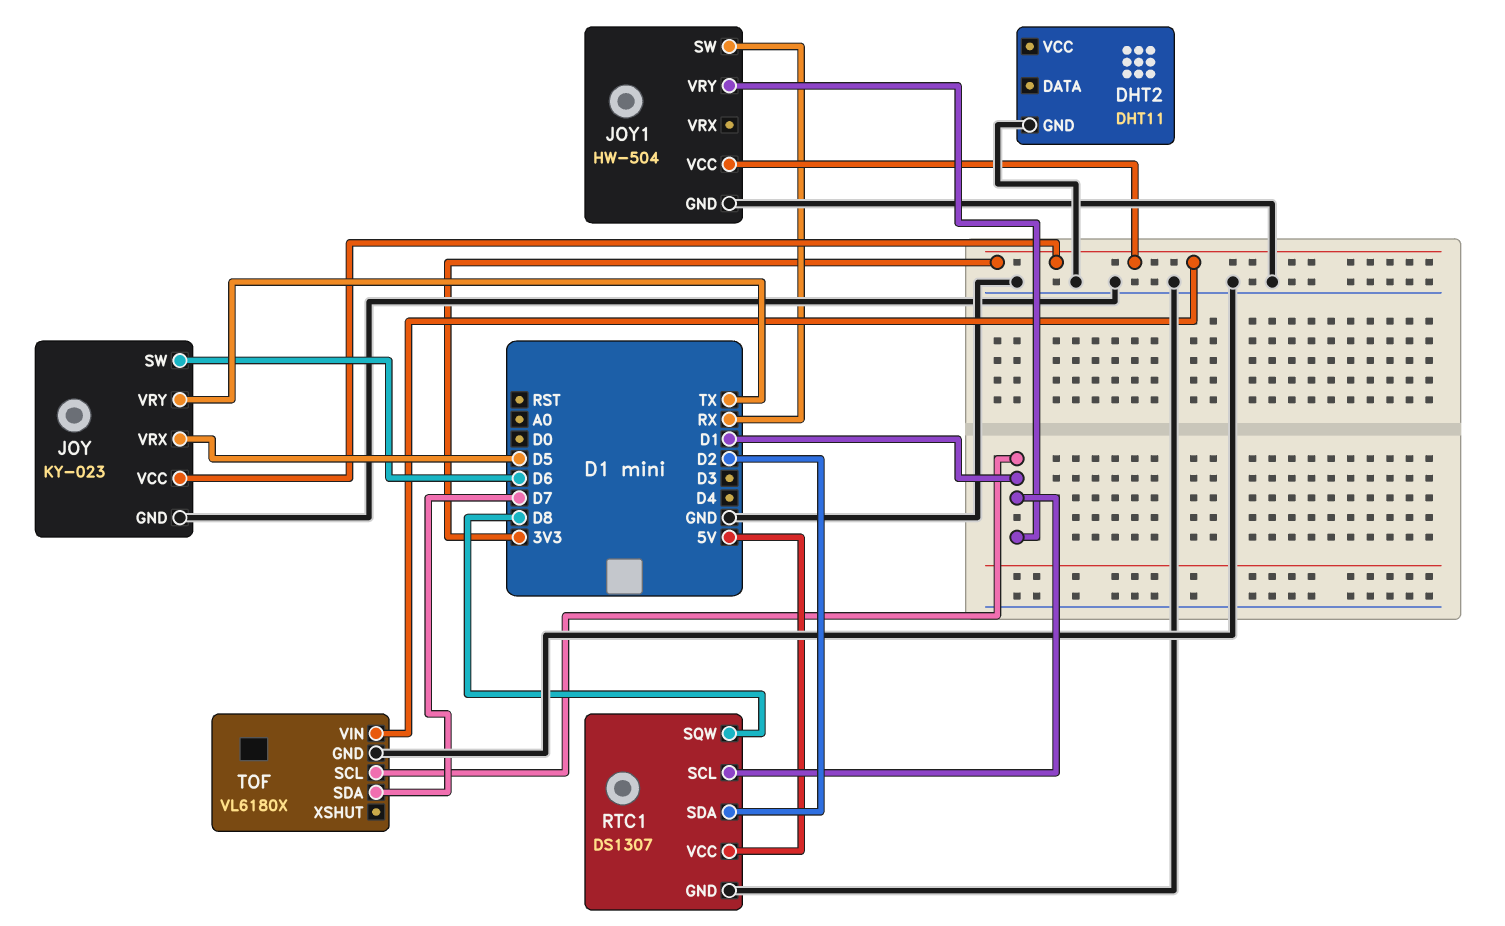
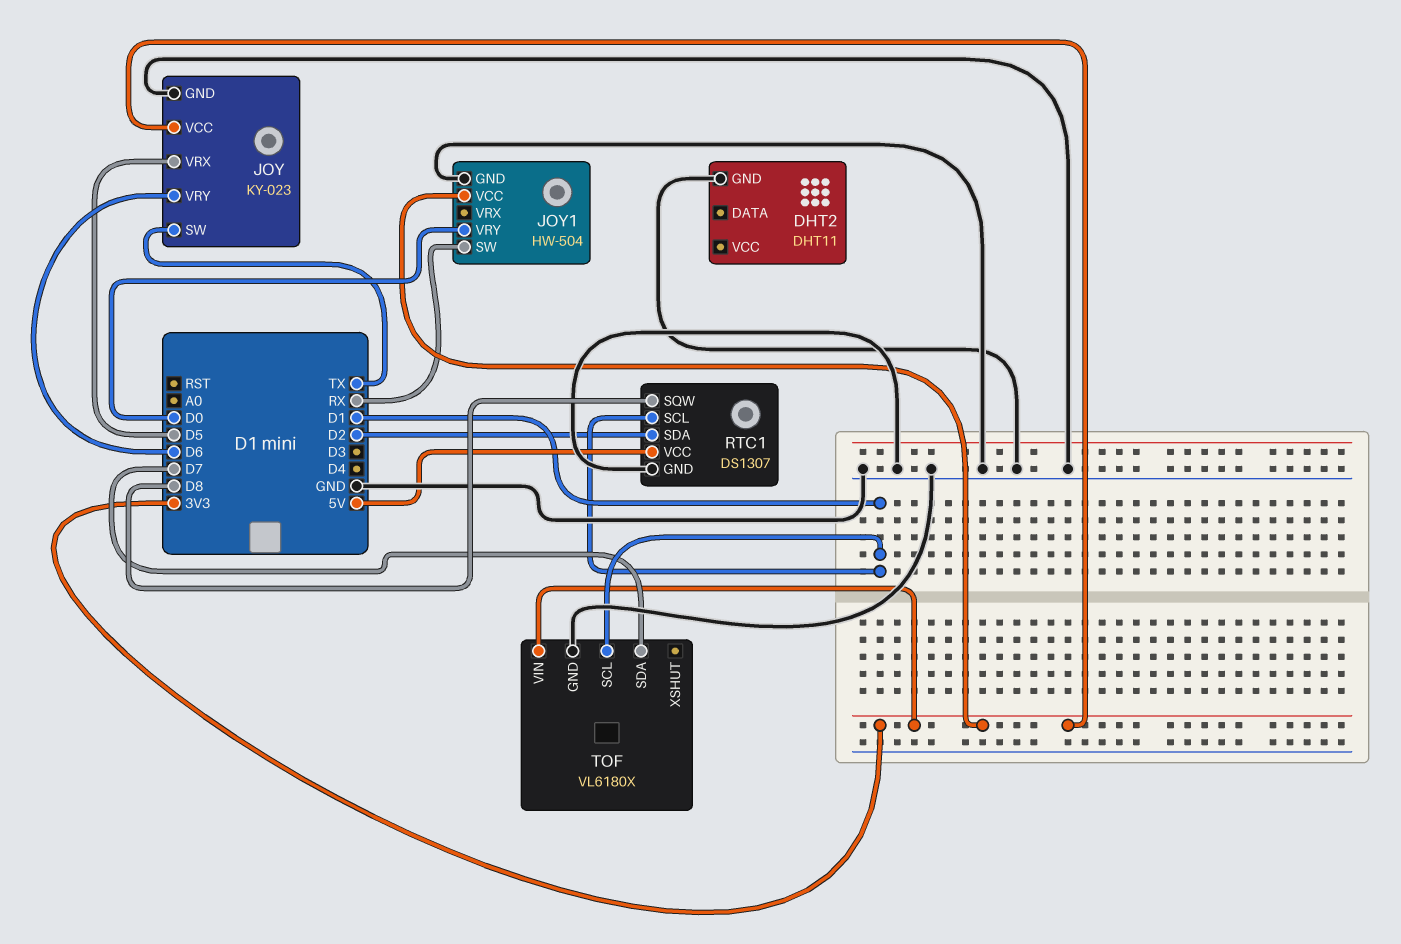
JOY pin SW: D6 -> TX
JOY pin VRY: TX -> D6
JOY1 pin VRY: D1 -> D0

